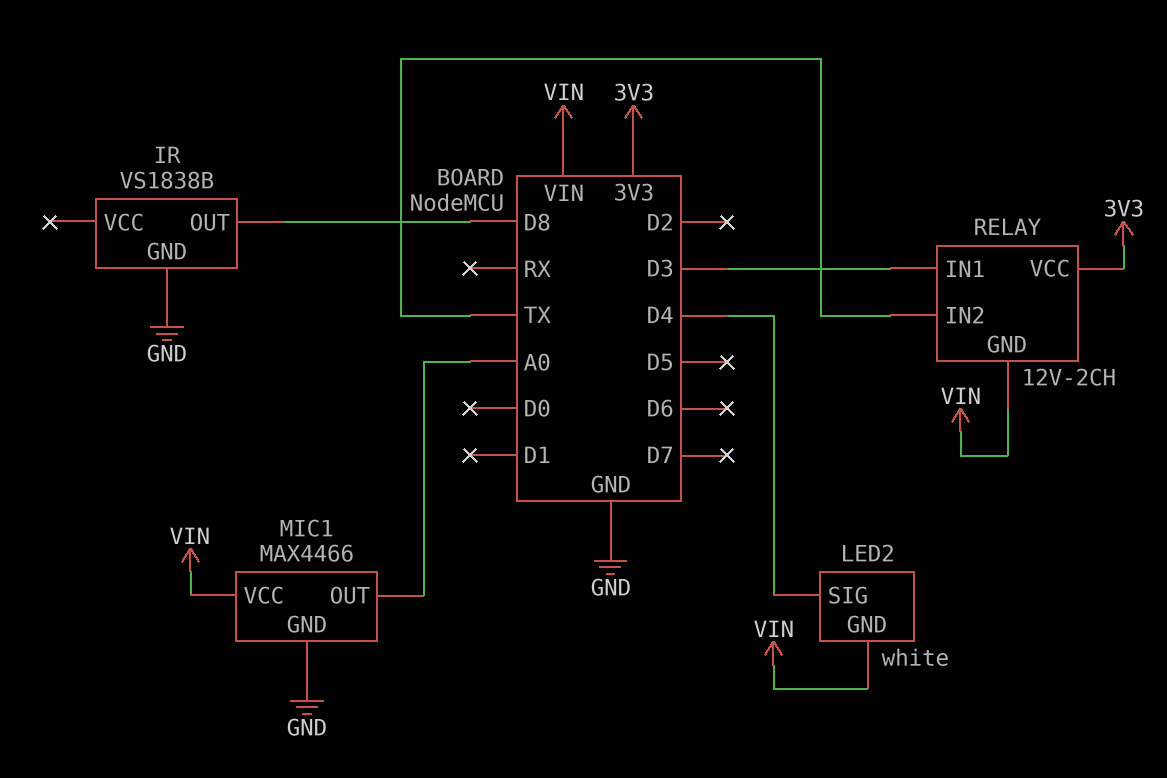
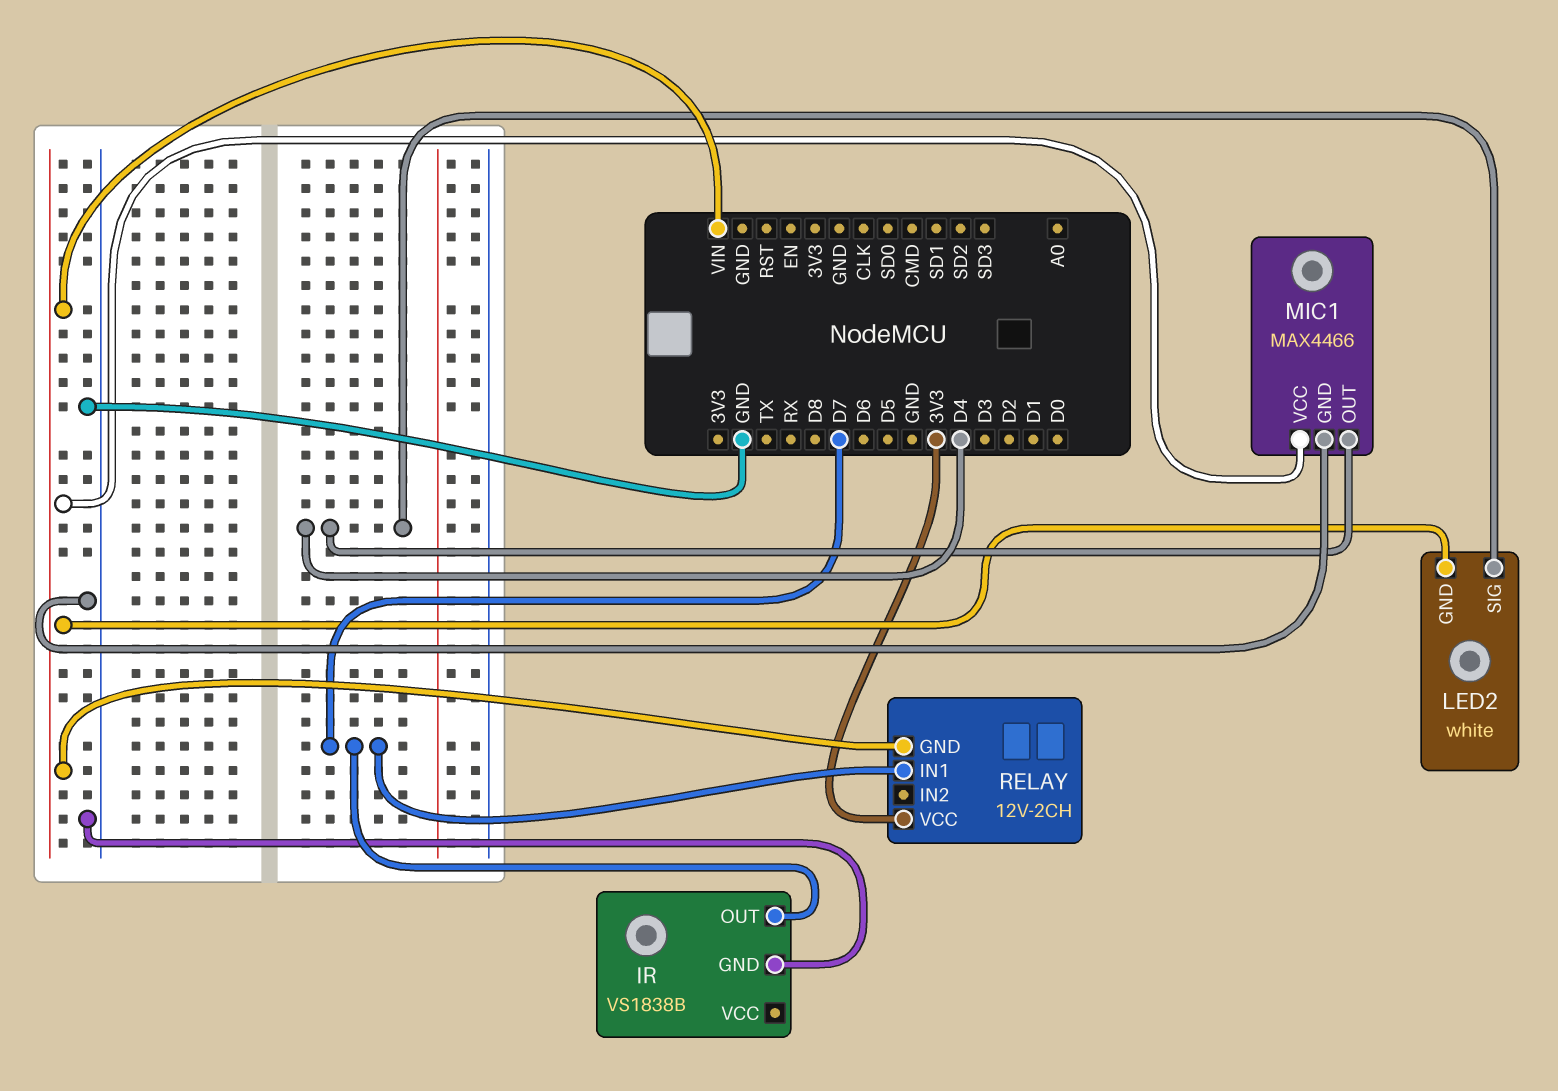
IR pin OUT: D8 -> D7
MIC1 pin OUT: A0 -> D4
RELAY pin IN1: D3 -> D7
RELAY pin IN2: TX -> none

